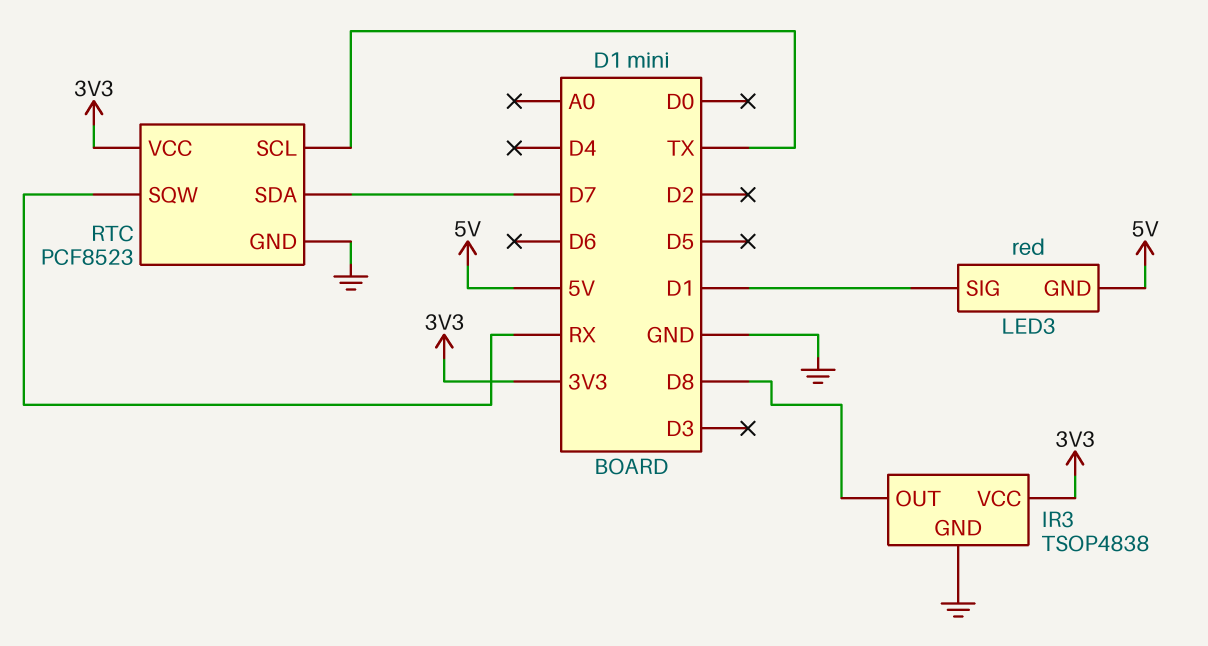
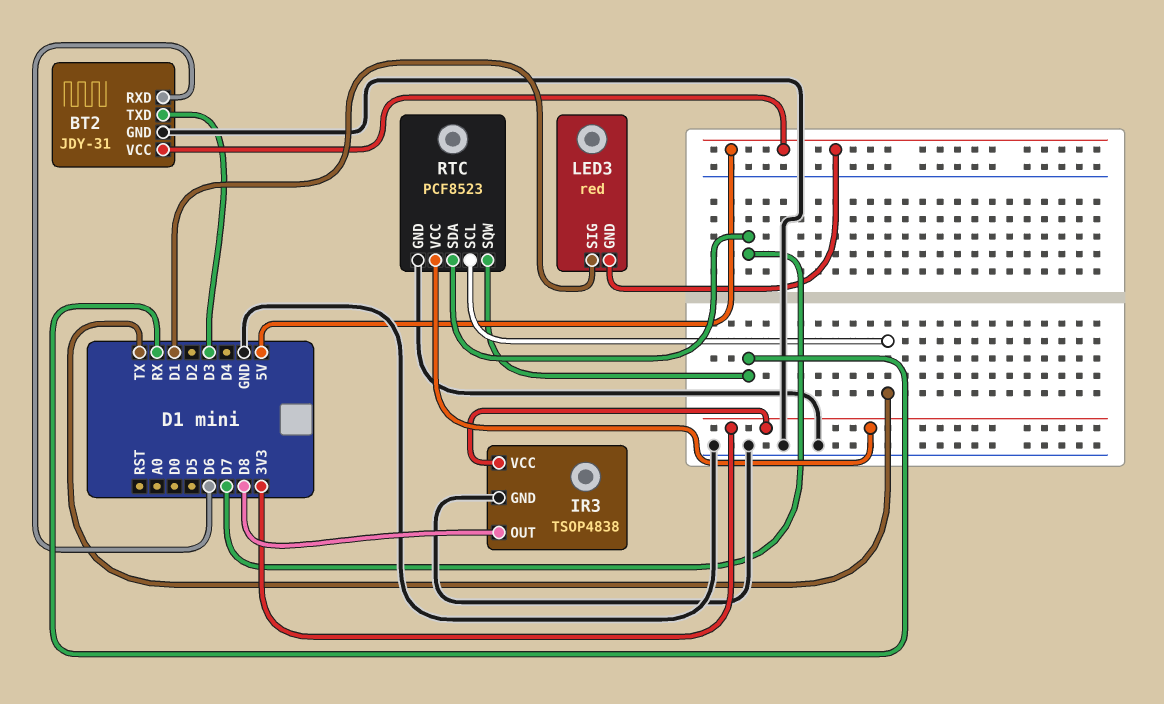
BT2: none -> JDY-31
BT2 pin GND: none -> GND
BT2 pin RXD: none -> D6
BT2 pin TXD: none -> D3
BT2 pin VCC: none -> 5V

